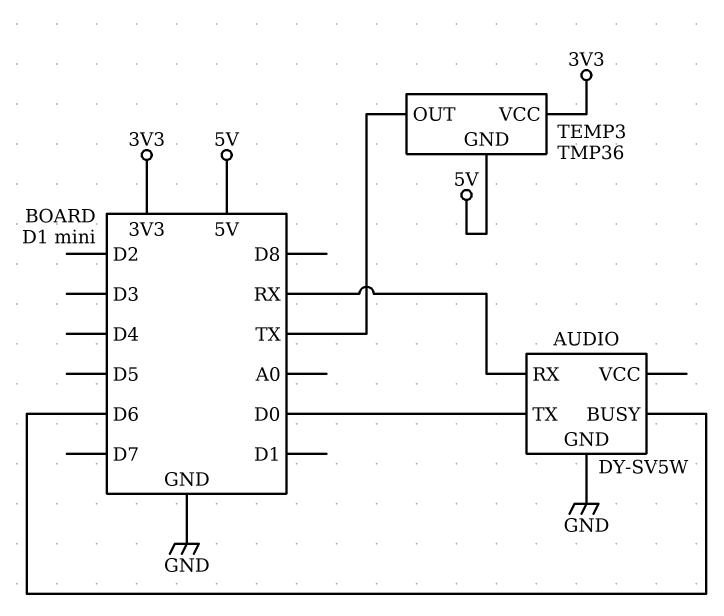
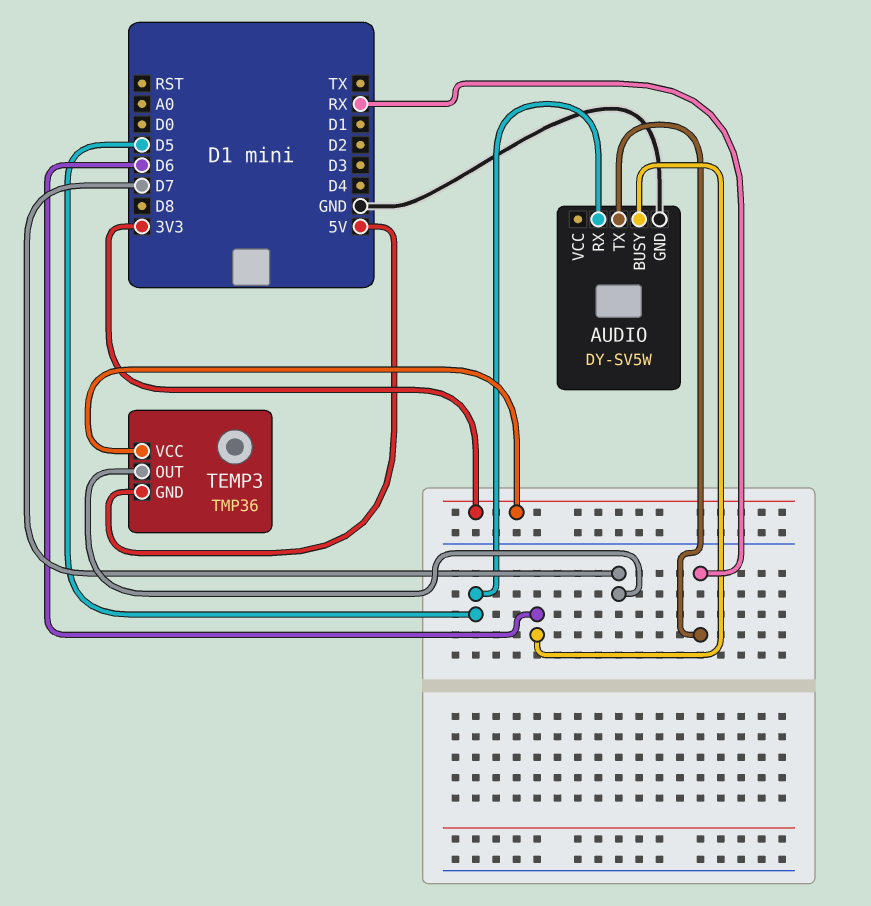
AUDIO pin RX: RX -> D5
AUDIO pin TX: D0 -> RX
TEMP3 pin OUT: TX -> D7

